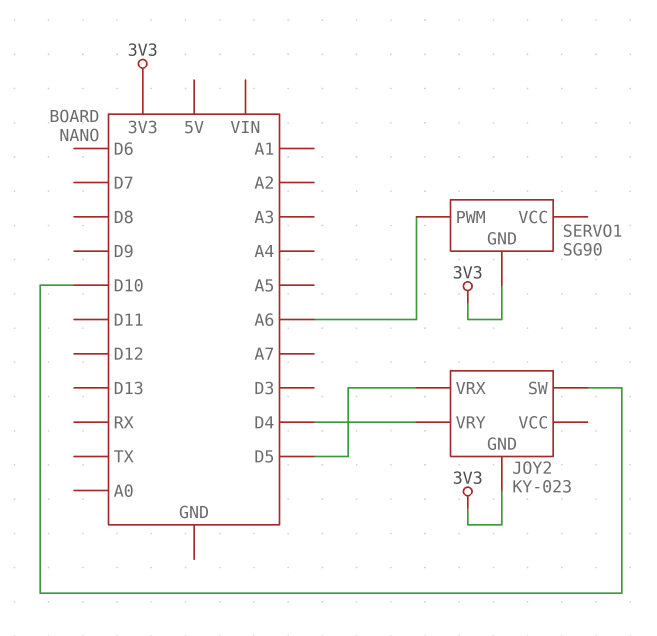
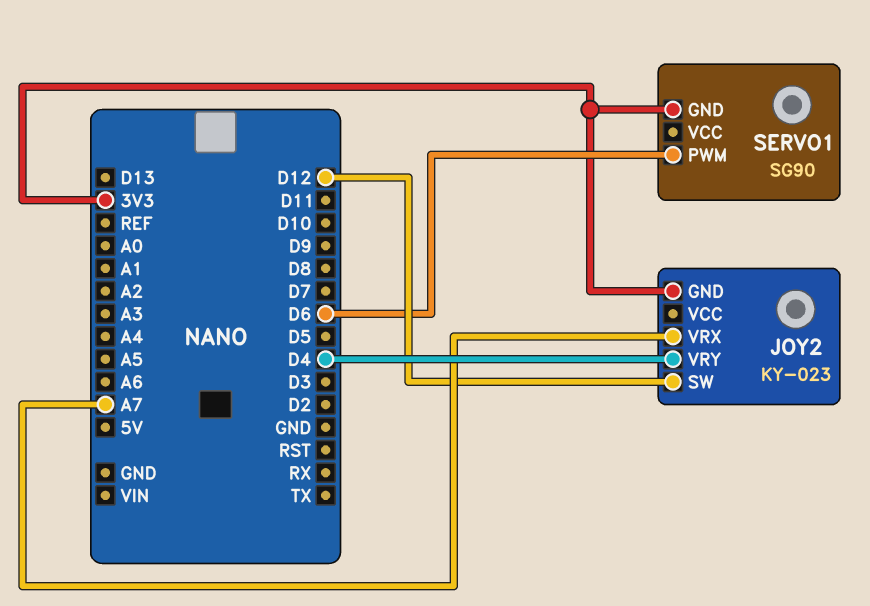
JOY2 pin SW: D10 -> D12
JOY2 pin VRX: D5 -> A7
SERVO1 pin PWM: A6 -> D6

